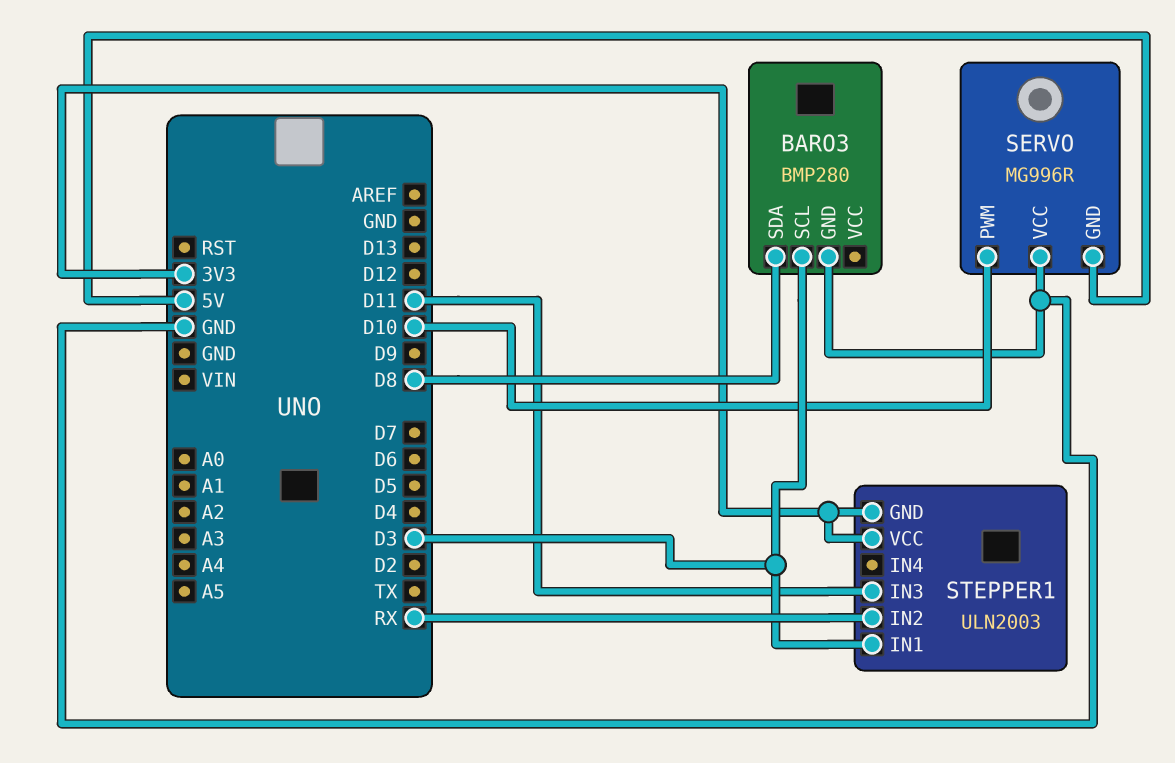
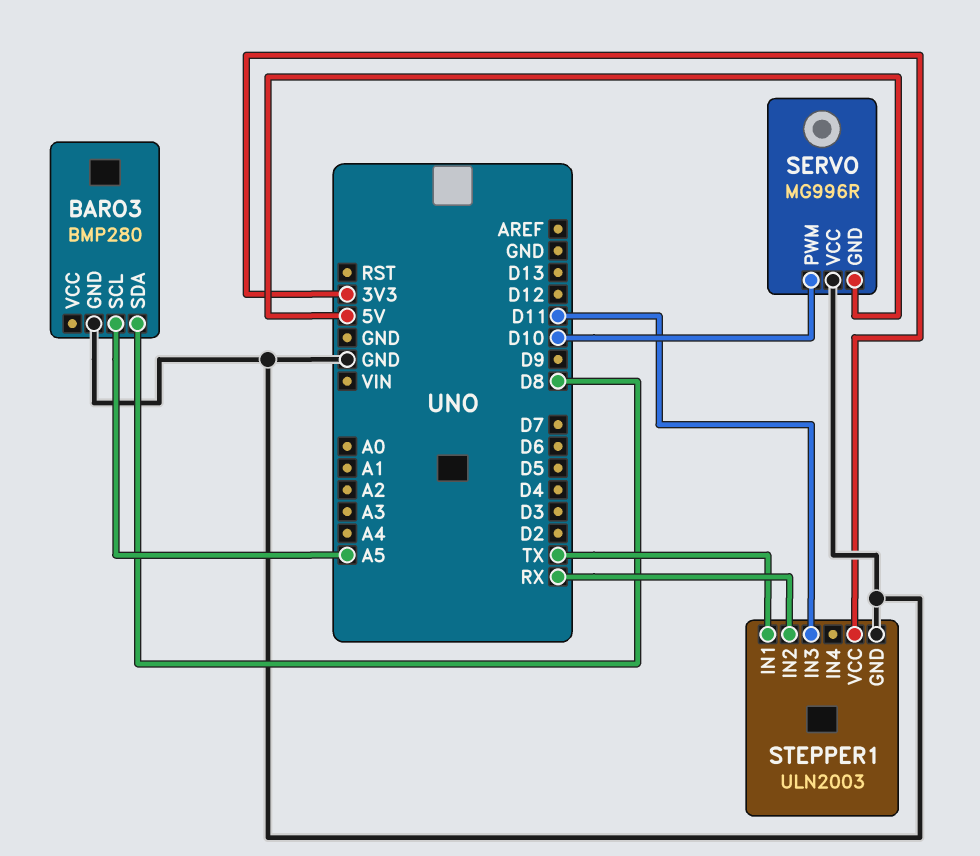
BARO3 pin SCL: D3 -> A5
STEPPER1 pin GND: 3V3 -> GND
STEPPER1 pin IN1: D3 -> TX

